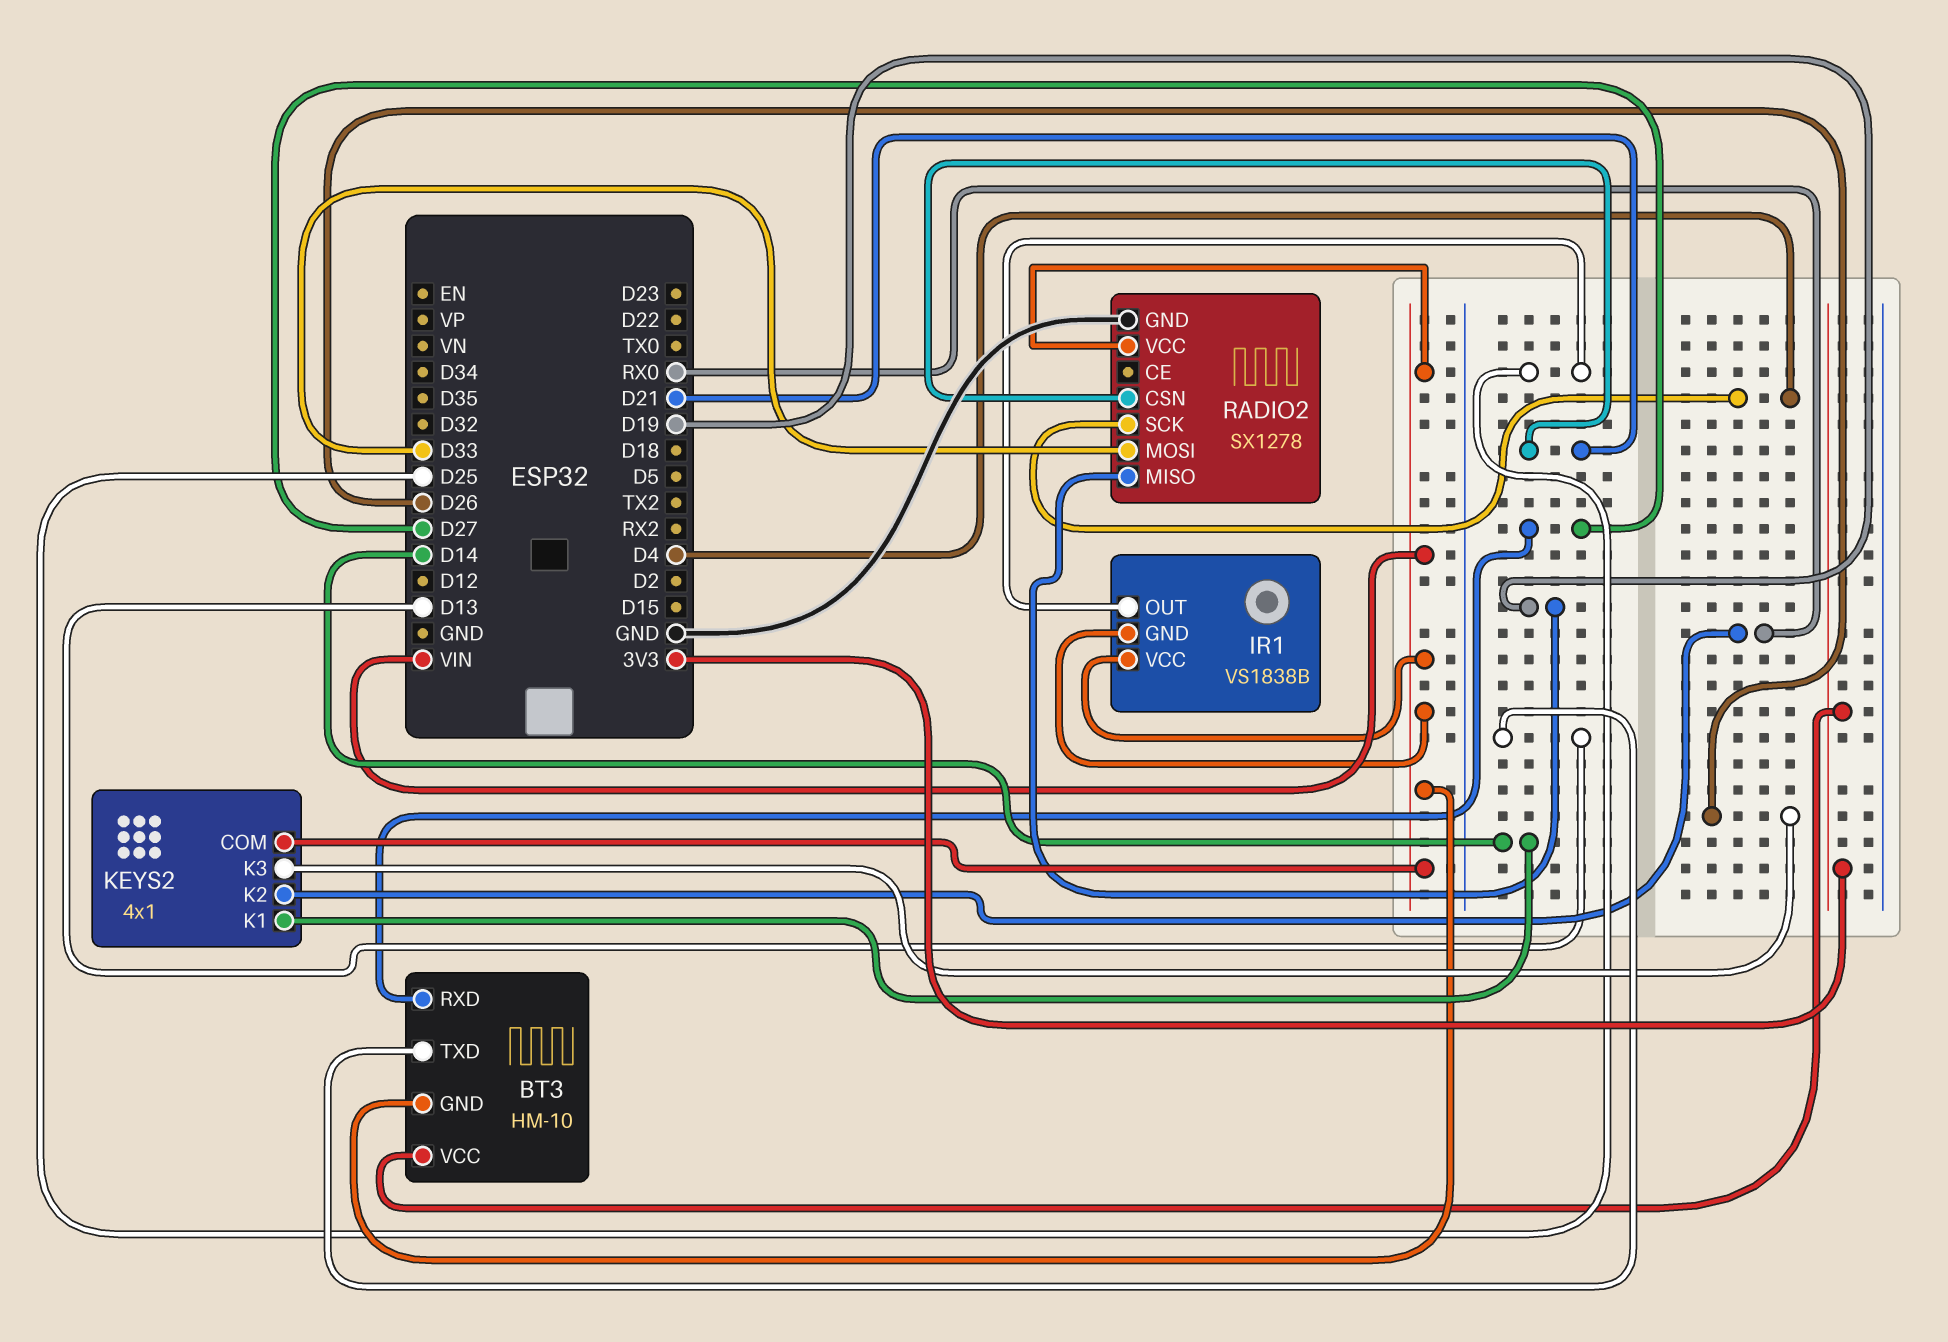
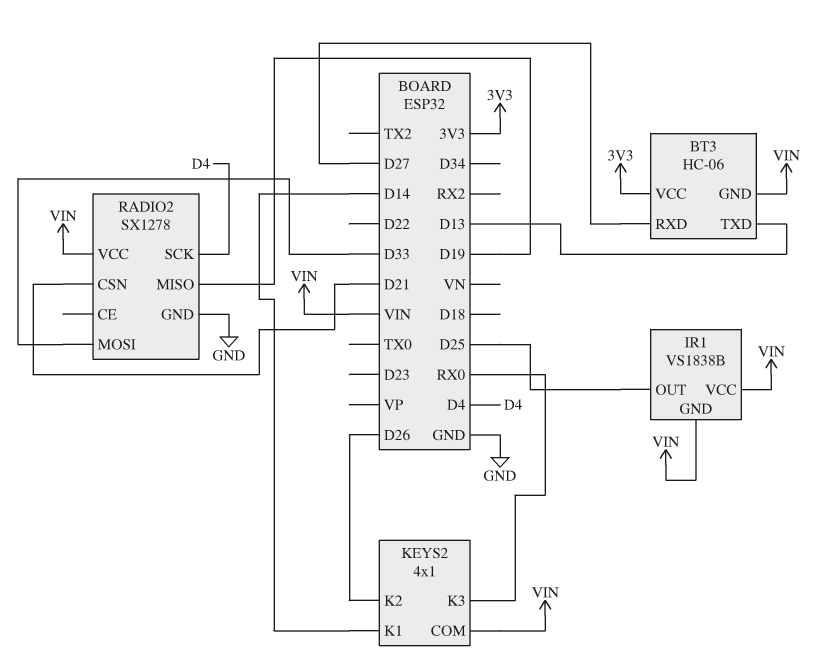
BT3: HM-10 -> HC-06
KEYS2 pin K2: RX0 -> D26
KEYS2 pin K3: D26 -> RX0

